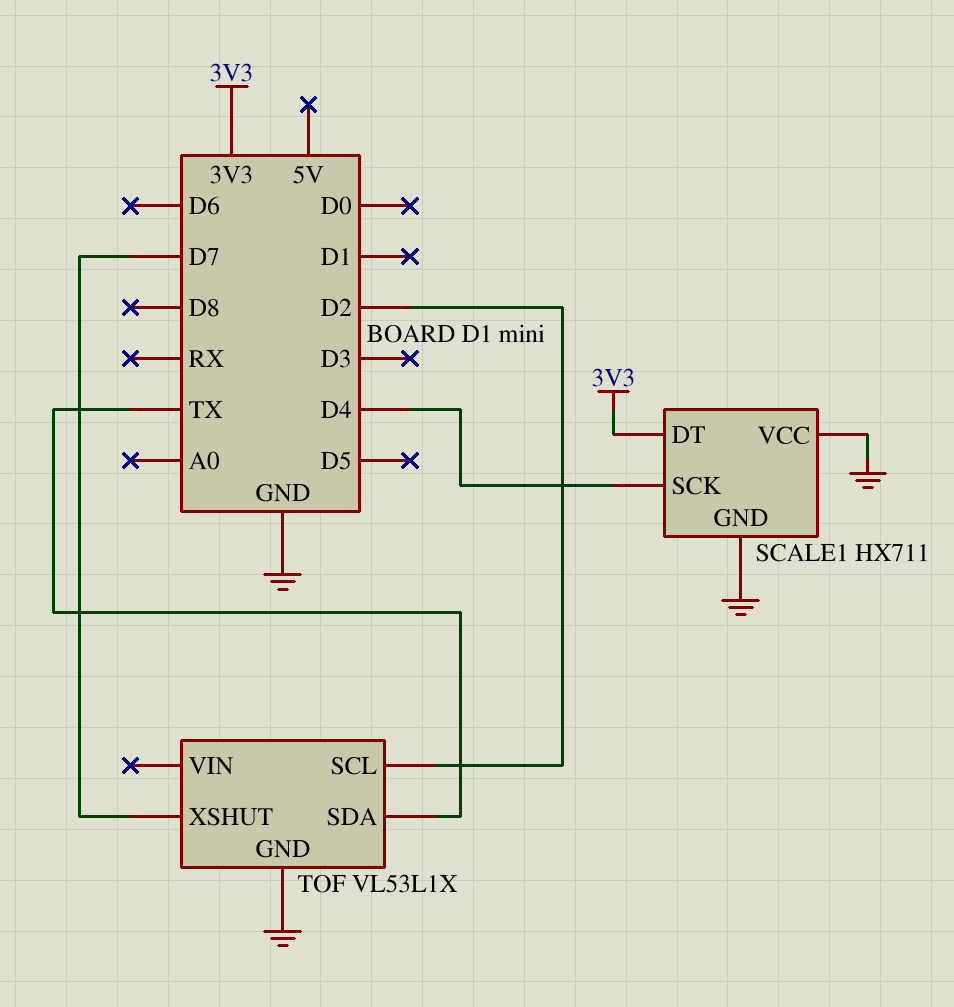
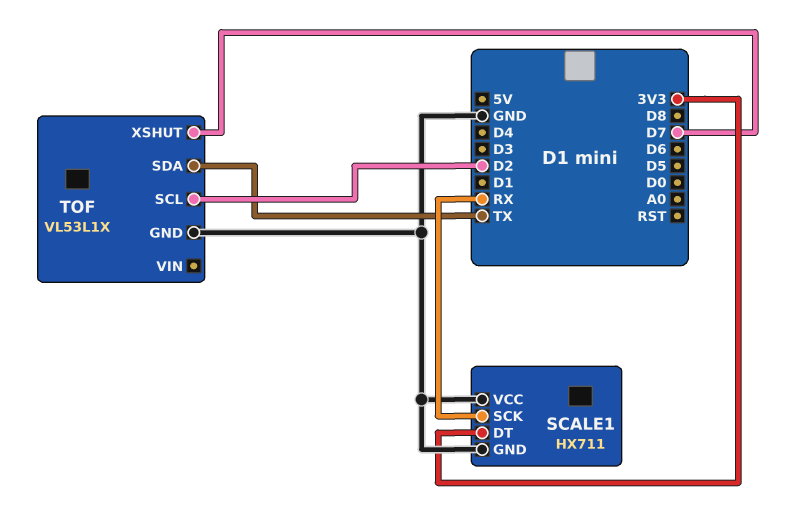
SCALE1 pin SCK: D4 -> RX

